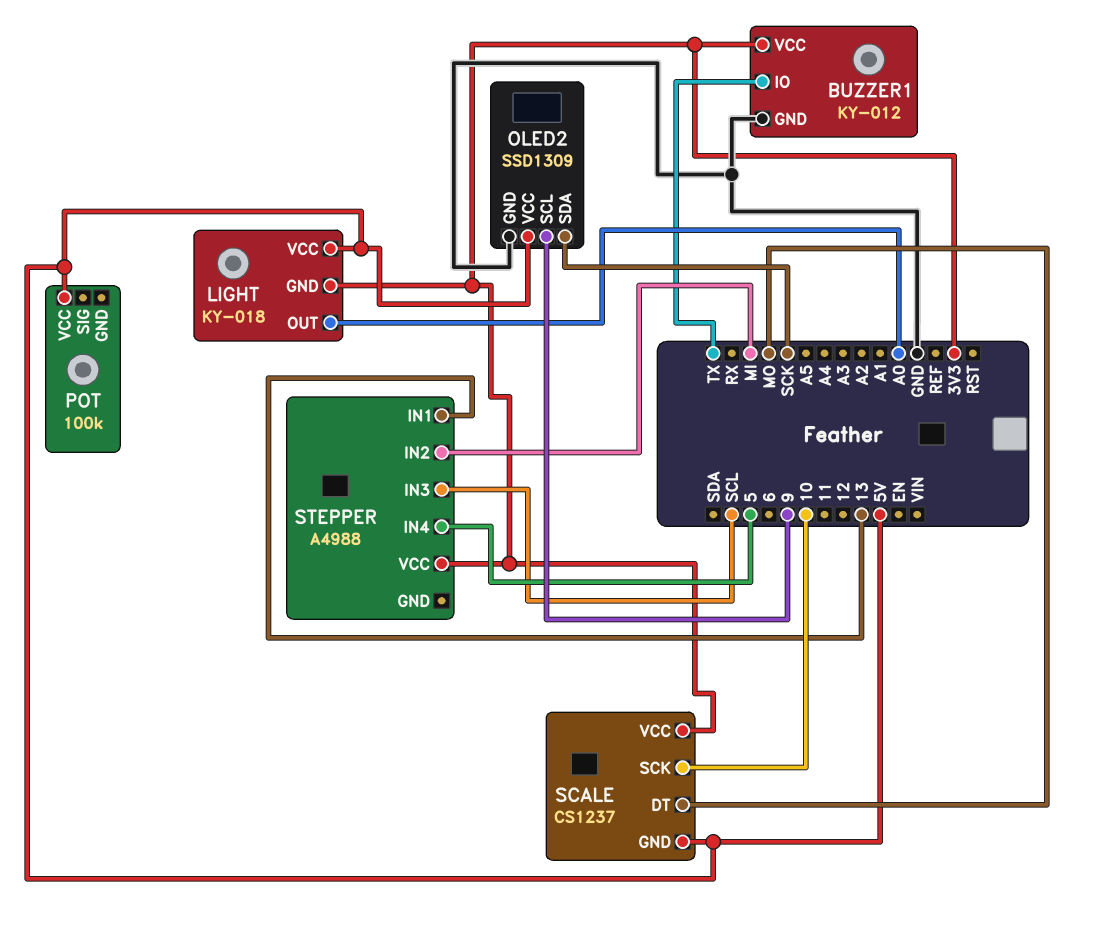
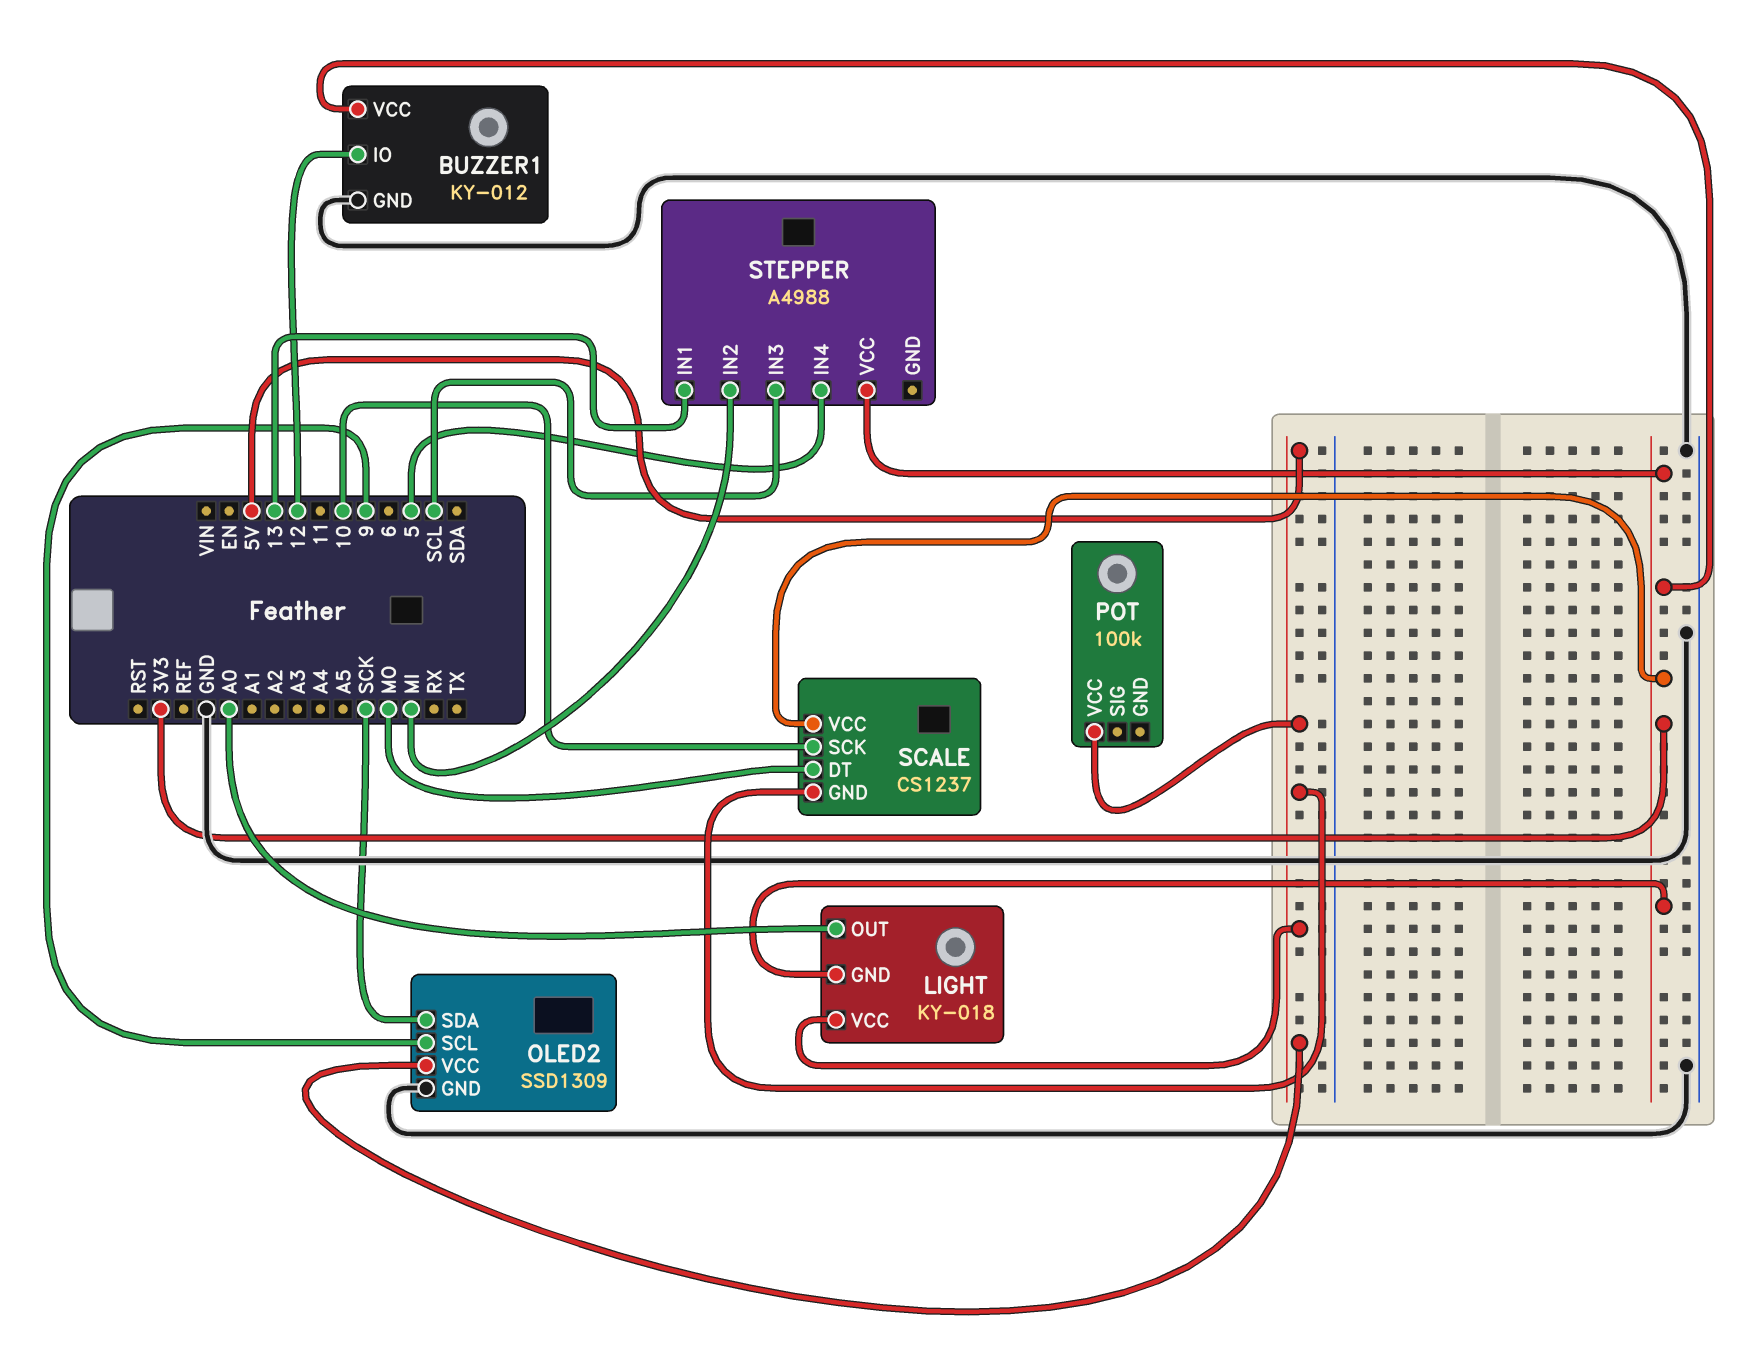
BUZZER1 pin IO: TX -> 12

